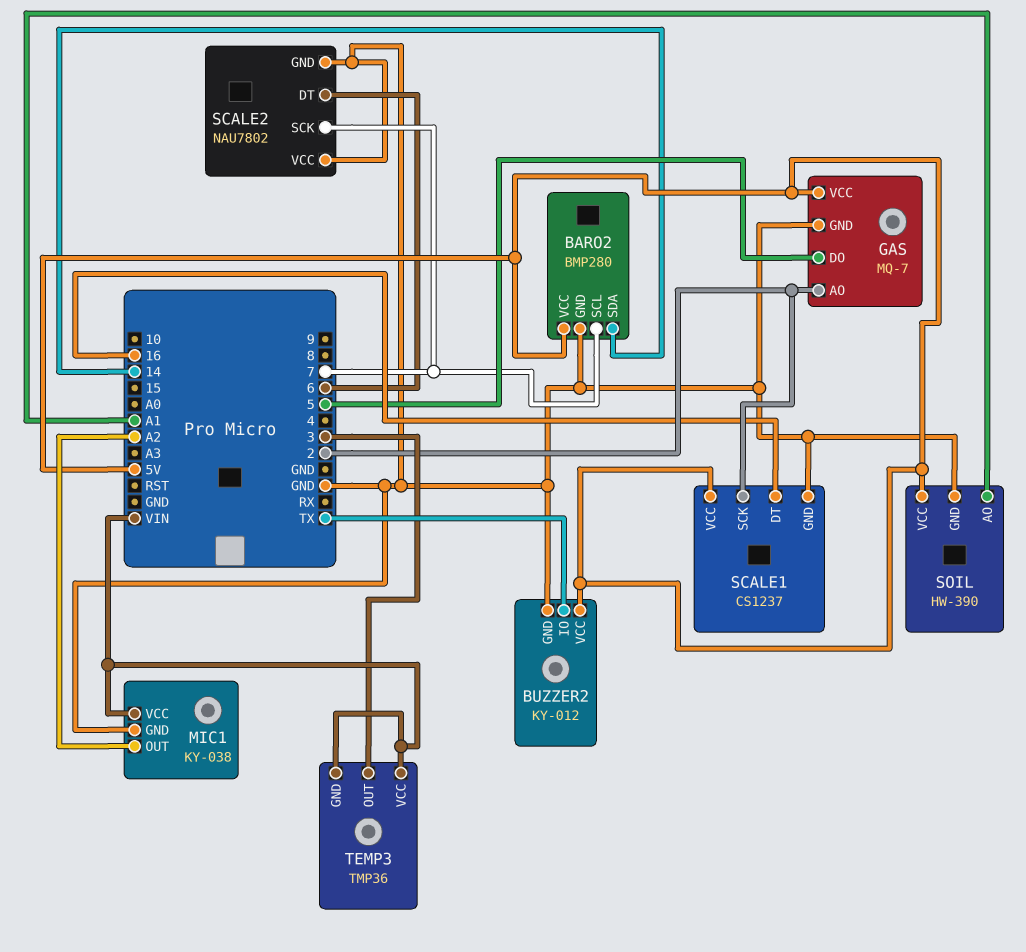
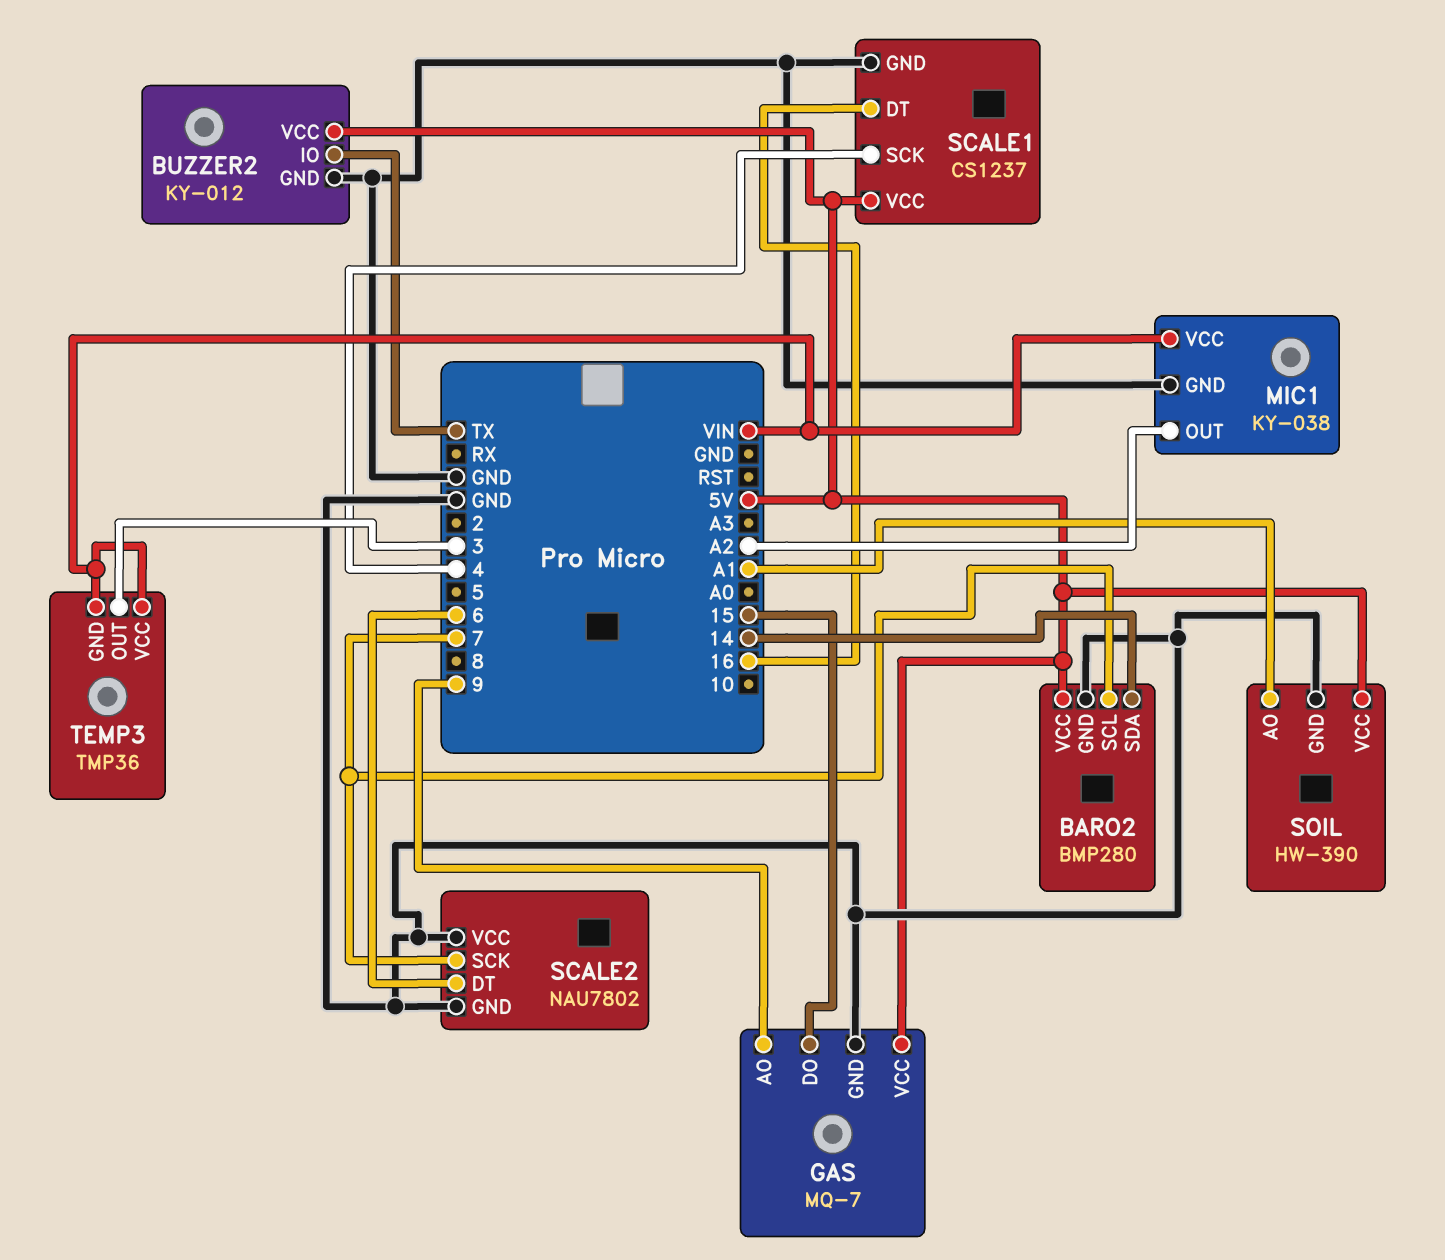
GAS pin AO: 2 -> 9
GAS pin DO: 5 -> 15
SCALE1 pin SCK: 2 -> 4

